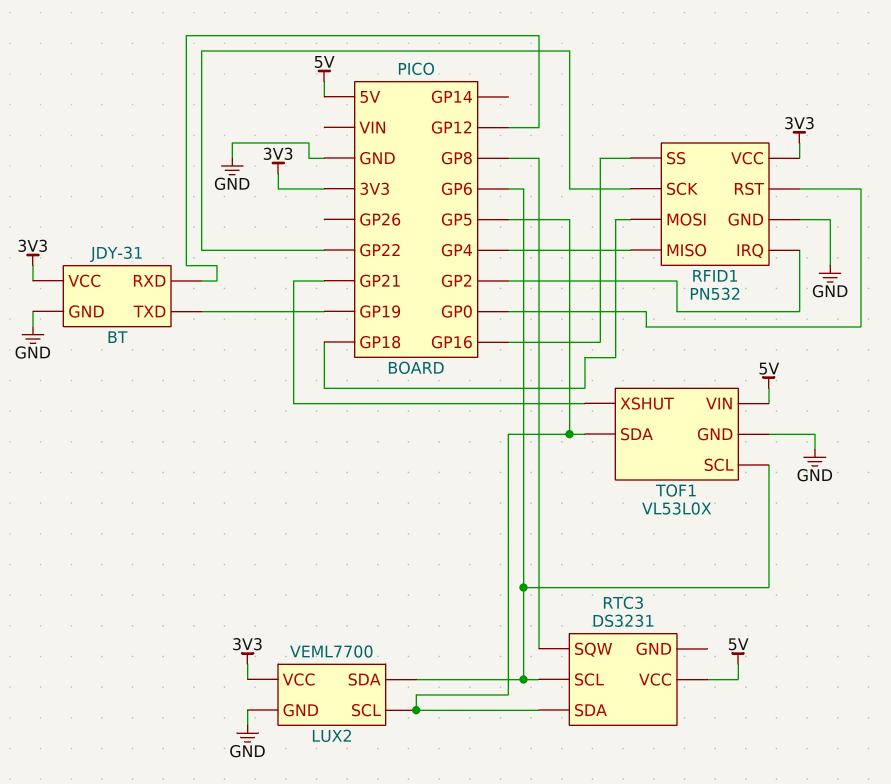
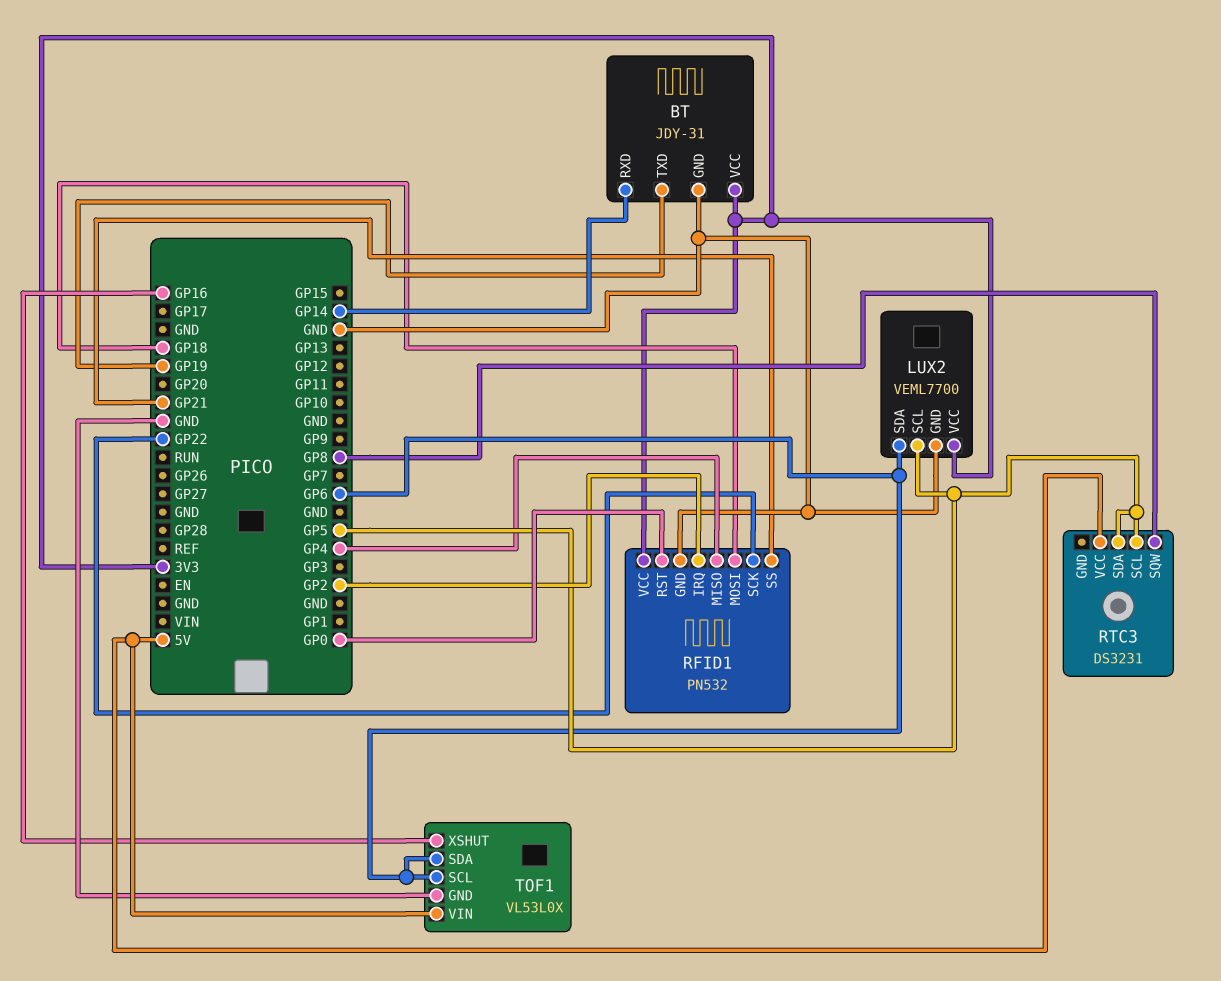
BT pin RXD: GP12 -> GP14
RFID1 pin SS: GP16 -> GP21
RTC3 pin SCL: GP6 -> GP5
TOF1 pin SDA: GP5 -> GP6
TOF1 pin XSHUT: GP21 -> GP16

